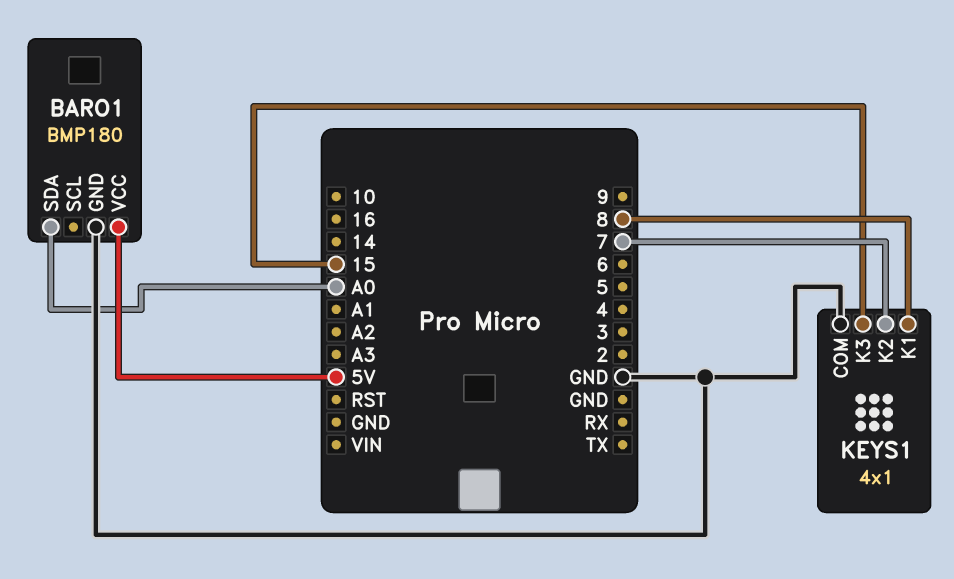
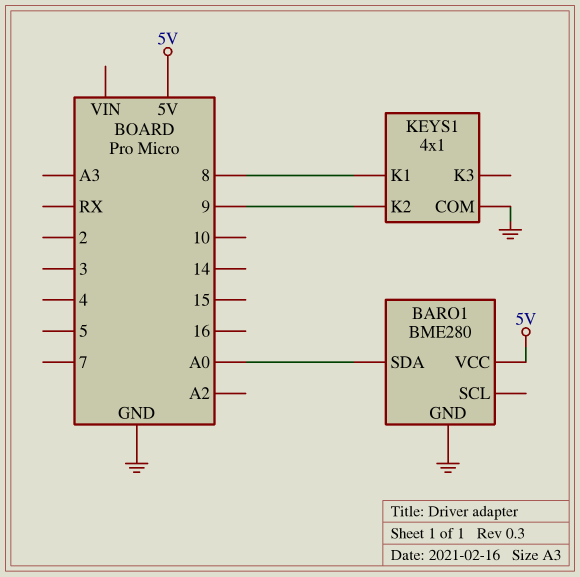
BARO1: BMP180 -> BME280
KEYS1 pin K2: 7 -> 9
KEYS1 pin K3: 15 -> none

